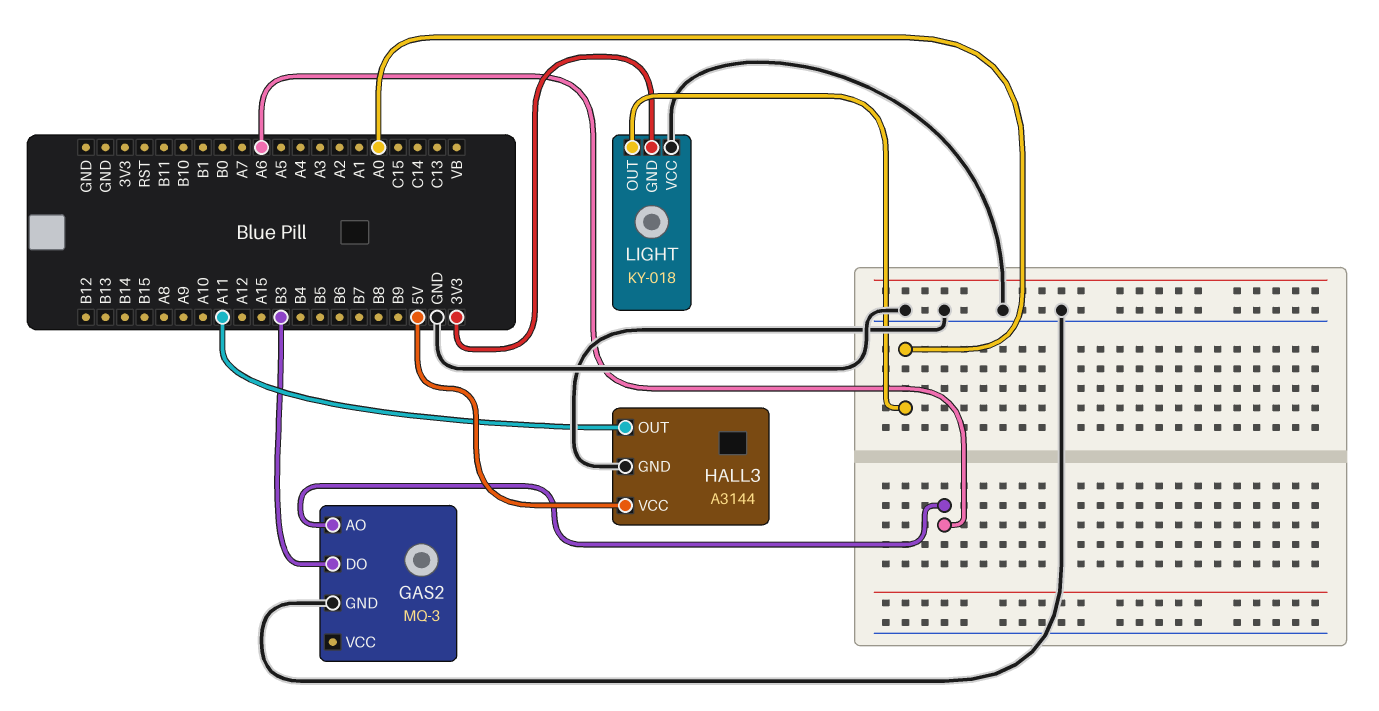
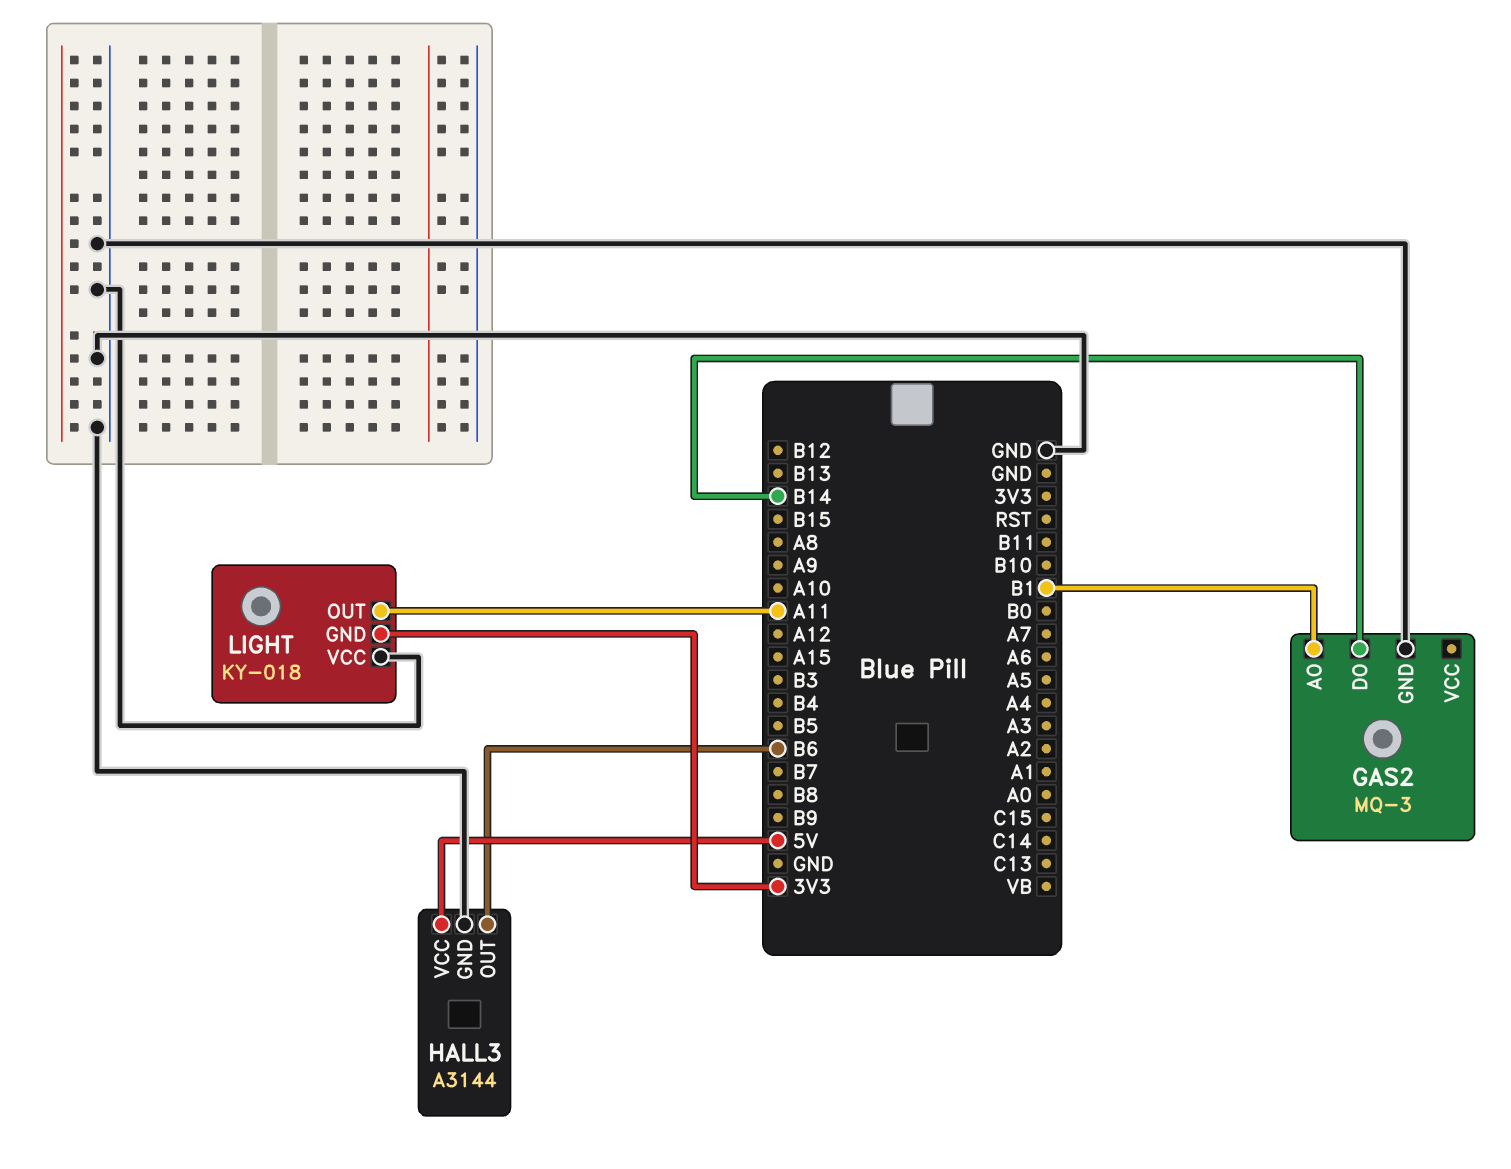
GAS2 pin AO: A6 -> B1
GAS2 pin DO: B3 -> B14
HALL3 pin OUT: A11 -> B6
LIGHT pin OUT: A0 -> A11

